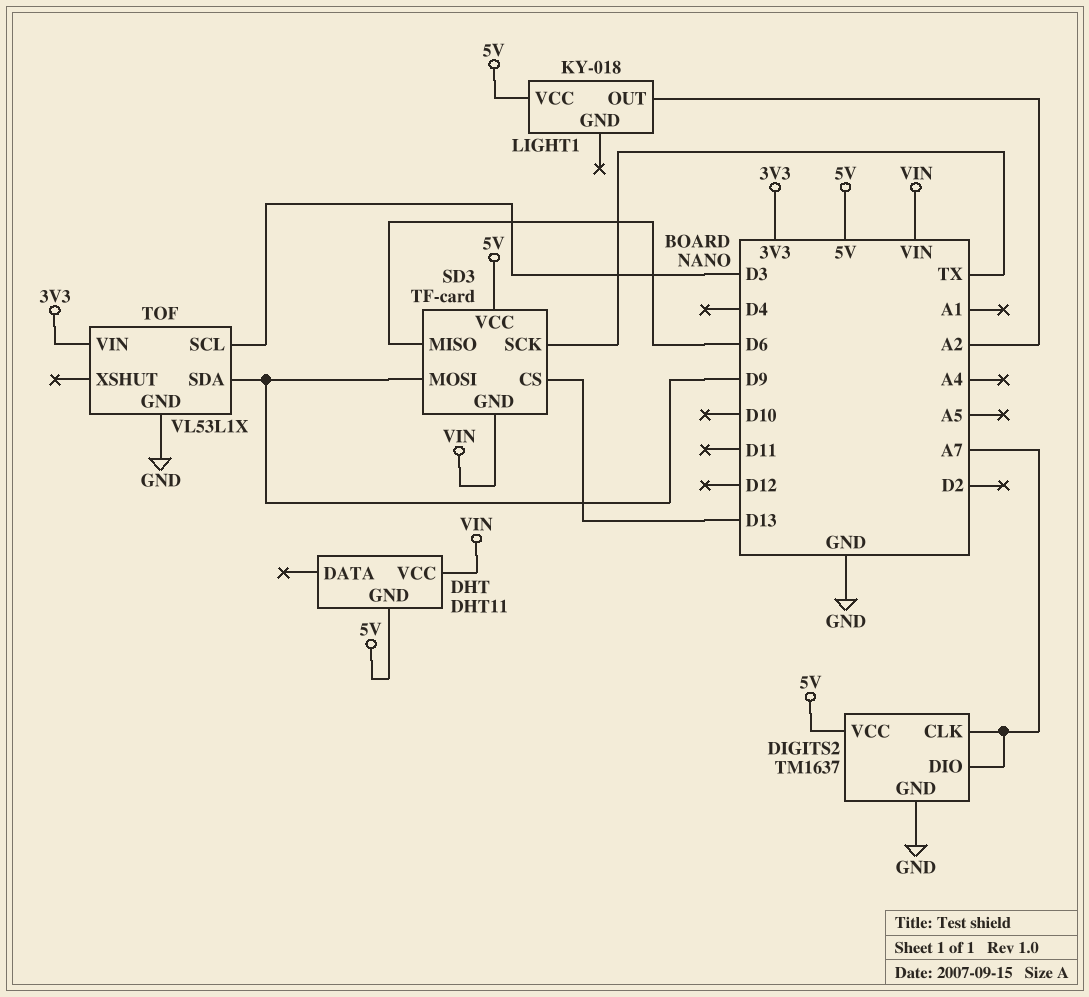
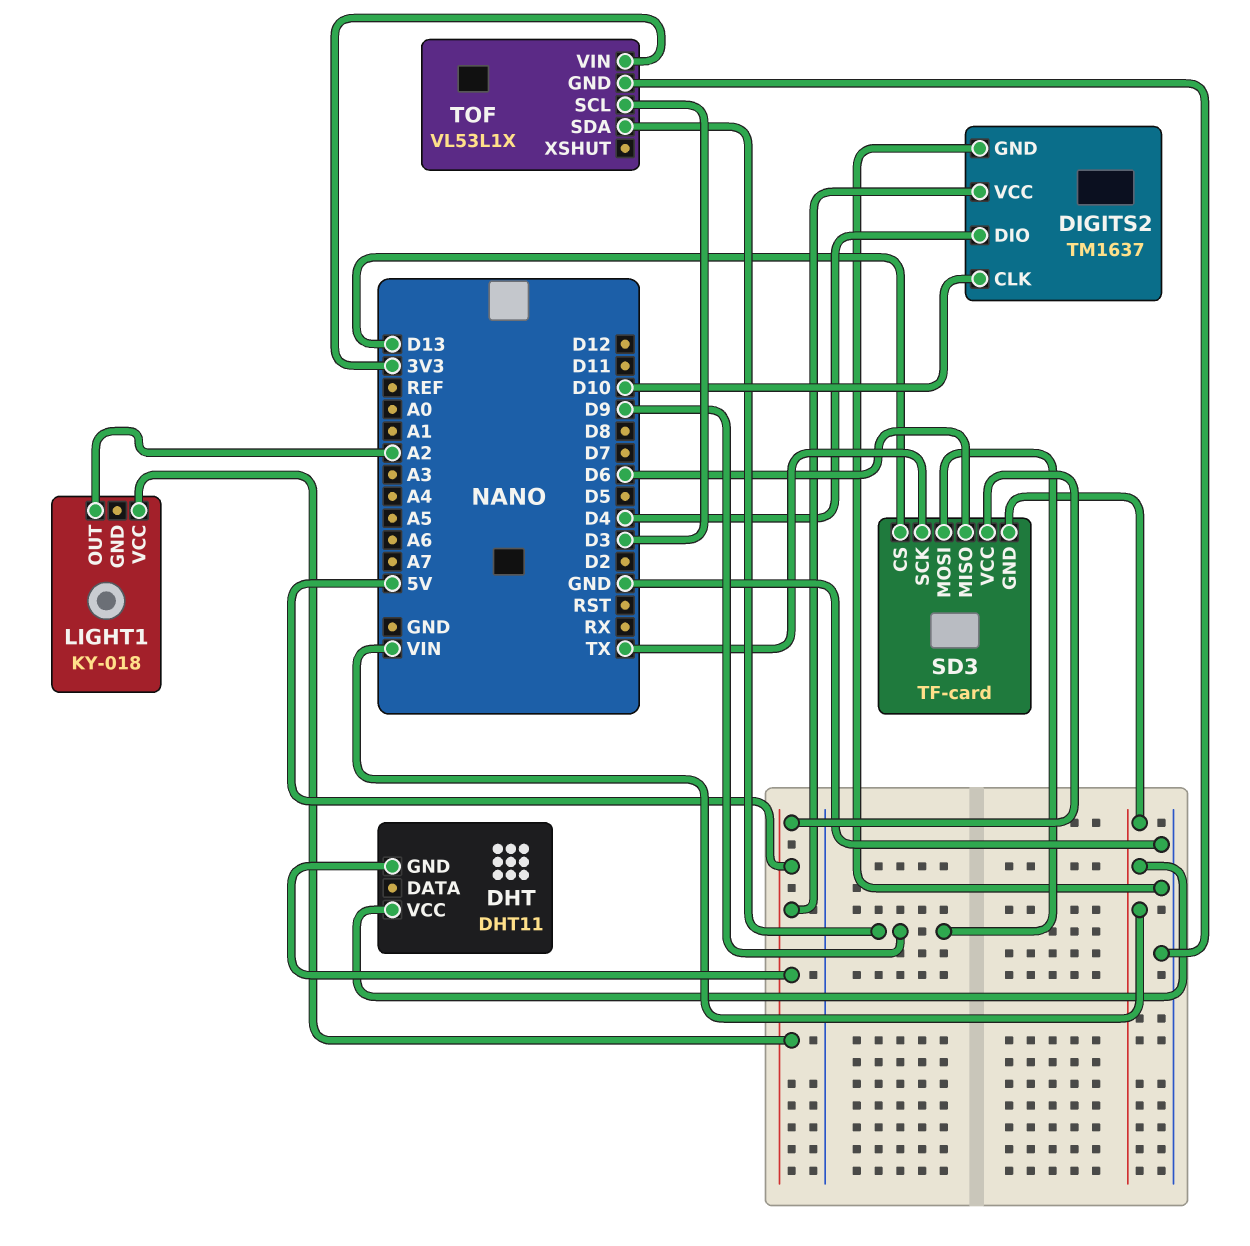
DIGITS2 pin CLK: A7 -> D10
DIGITS2 pin DIO: A7 -> D4

